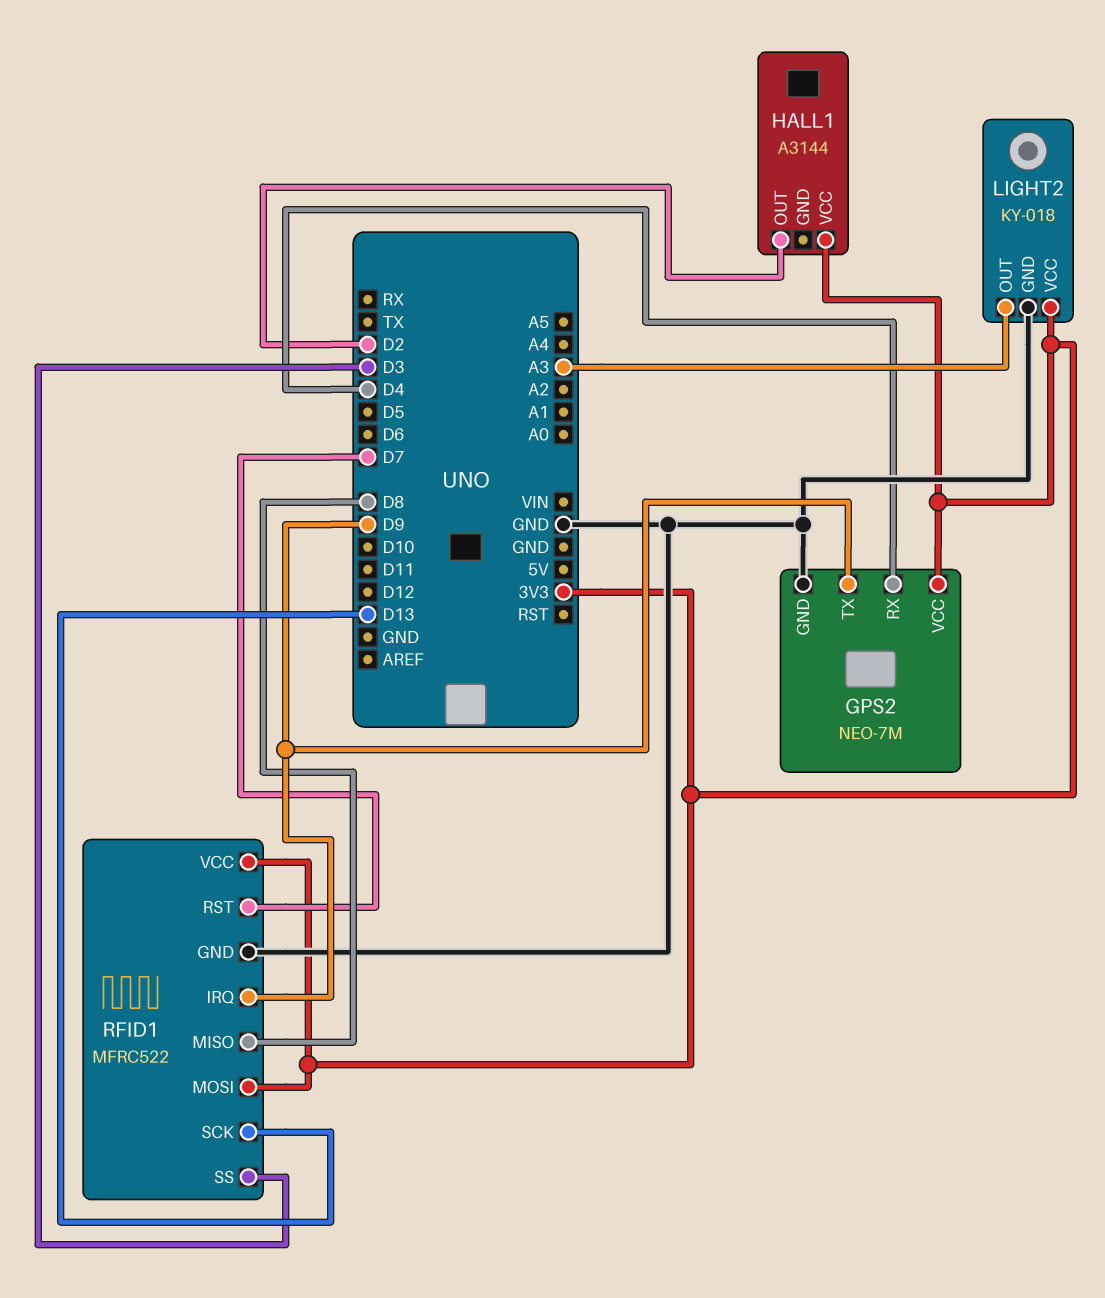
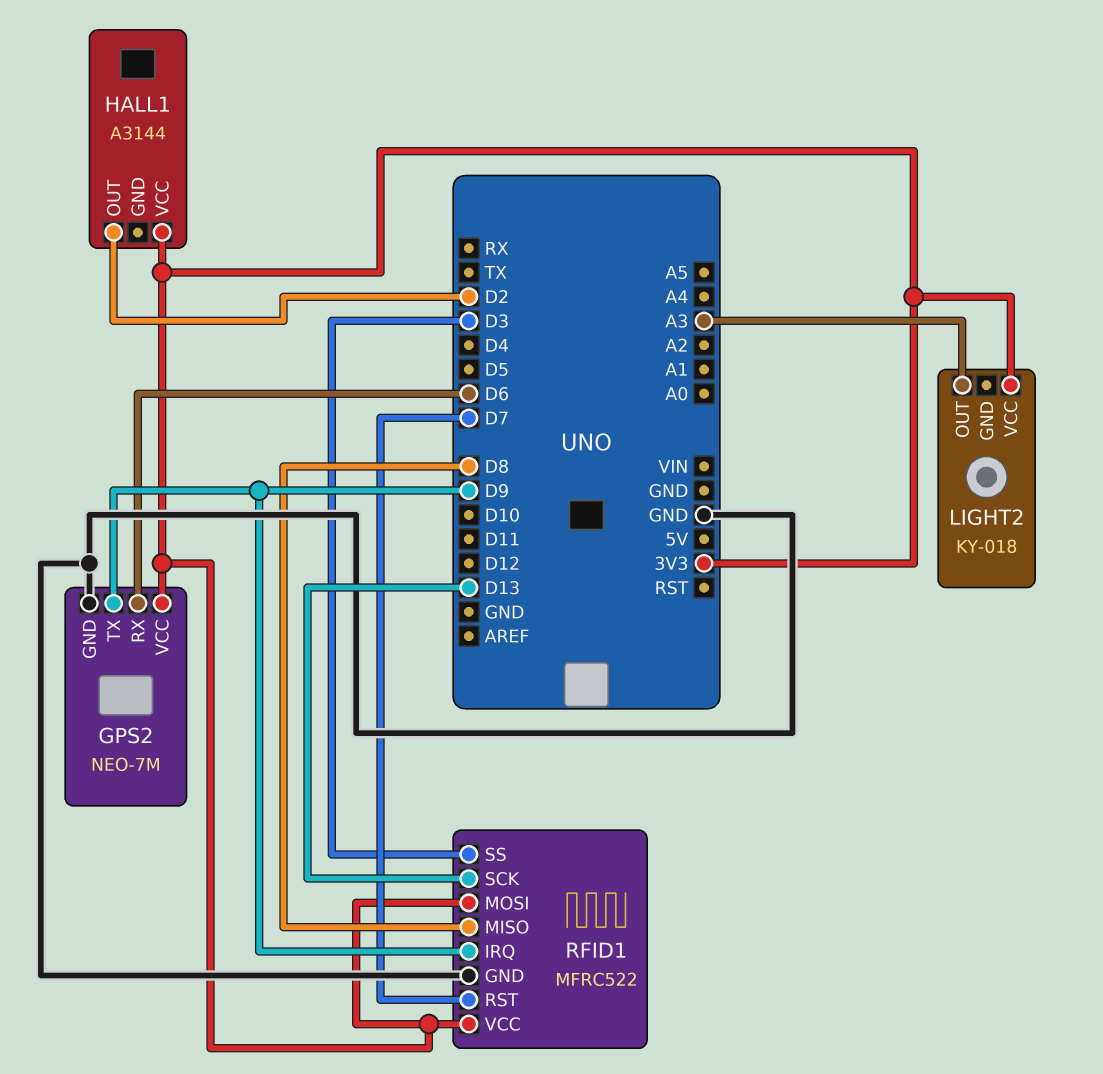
GPS2 pin RX: D4 -> D6
LIGHT2 pin GND: GND -> none

